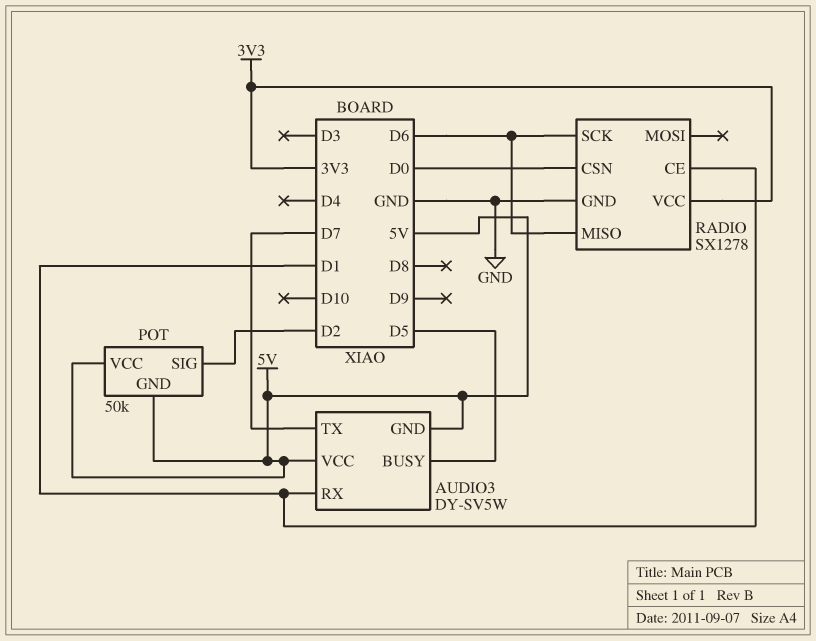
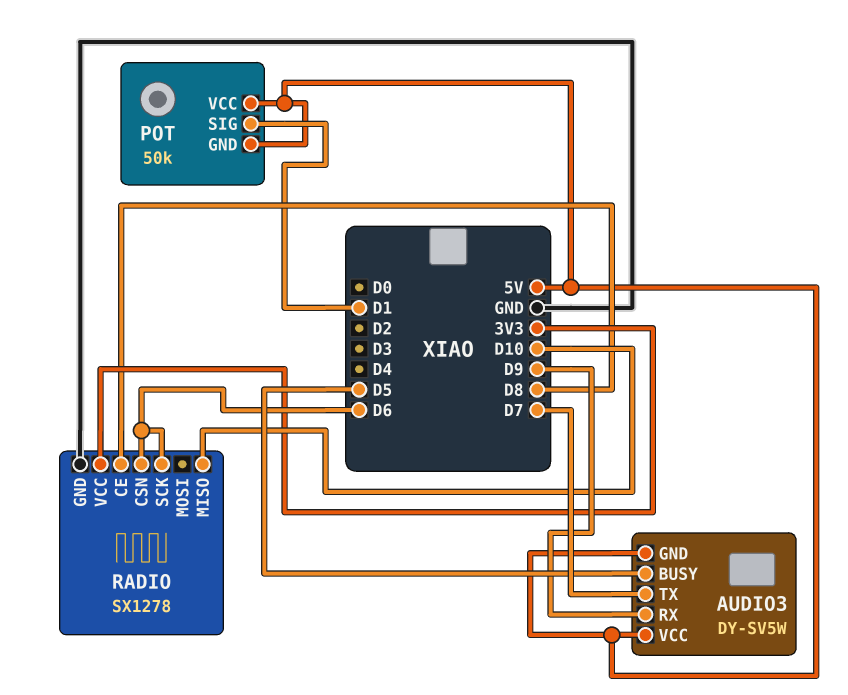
AUDIO3 pin RX: D1 -> D9
POT pin SIG: D2 -> D1
RADIO pin CE: D1 -> D8
RADIO pin CSN: D0 -> D6
RADIO pin MISO: D6 -> D10

